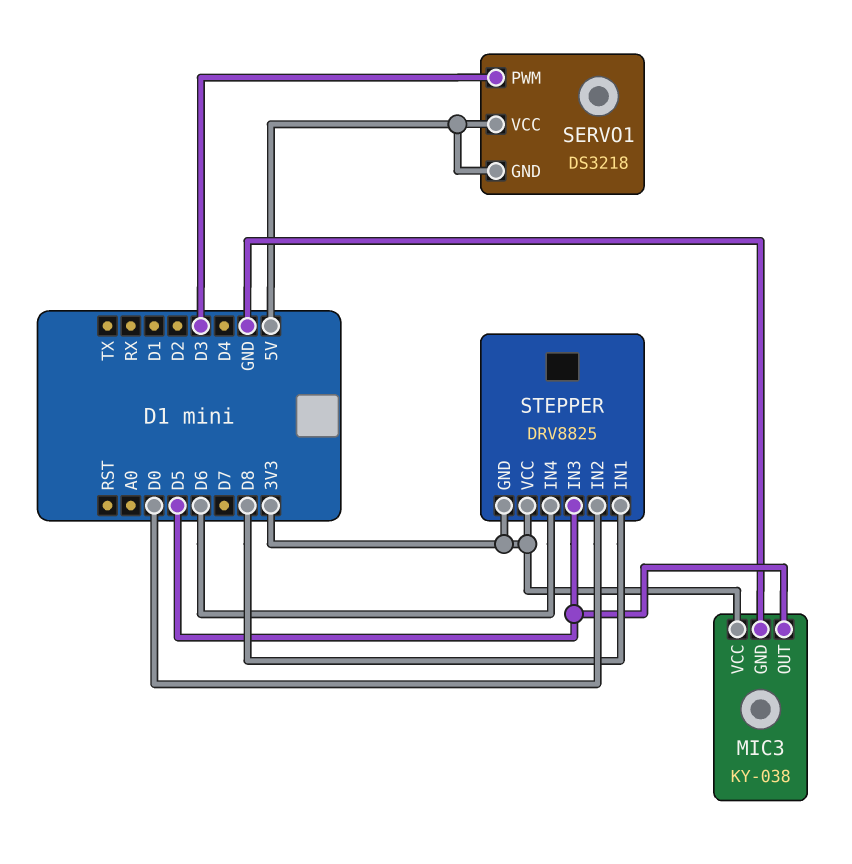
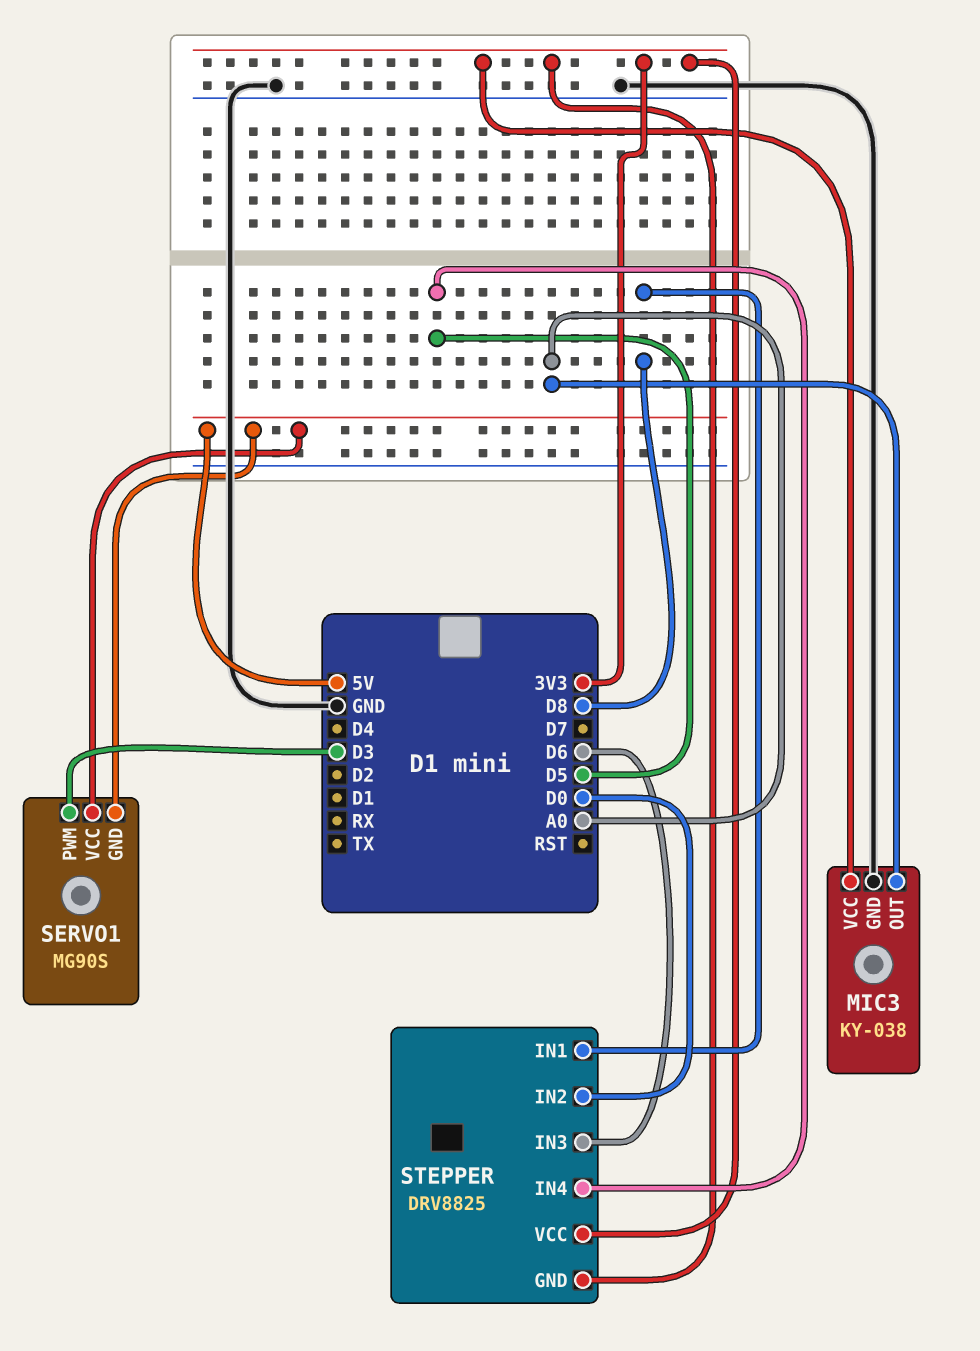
MIC3 pin OUT: D5 -> A0
SERVO1: DS3218 -> MG90S
STEPPER pin IN3: D5 -> D6
STEPPER pin IN4: D6 -> D5

